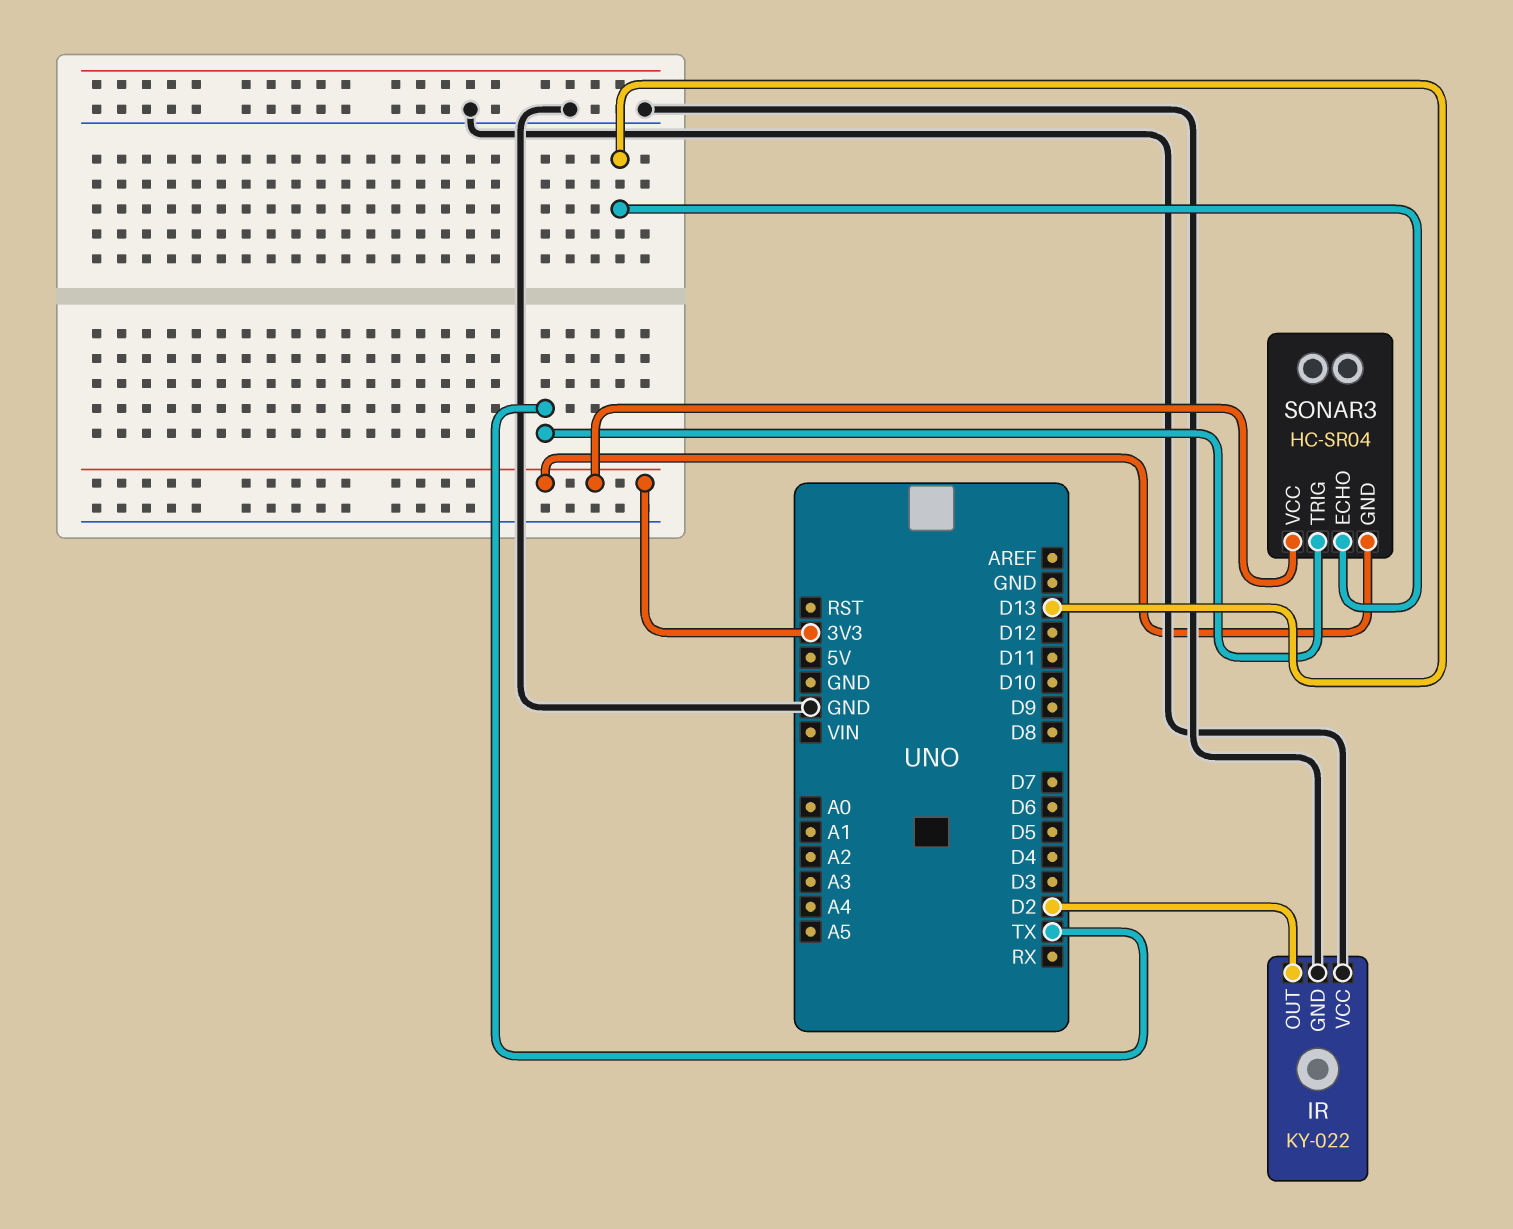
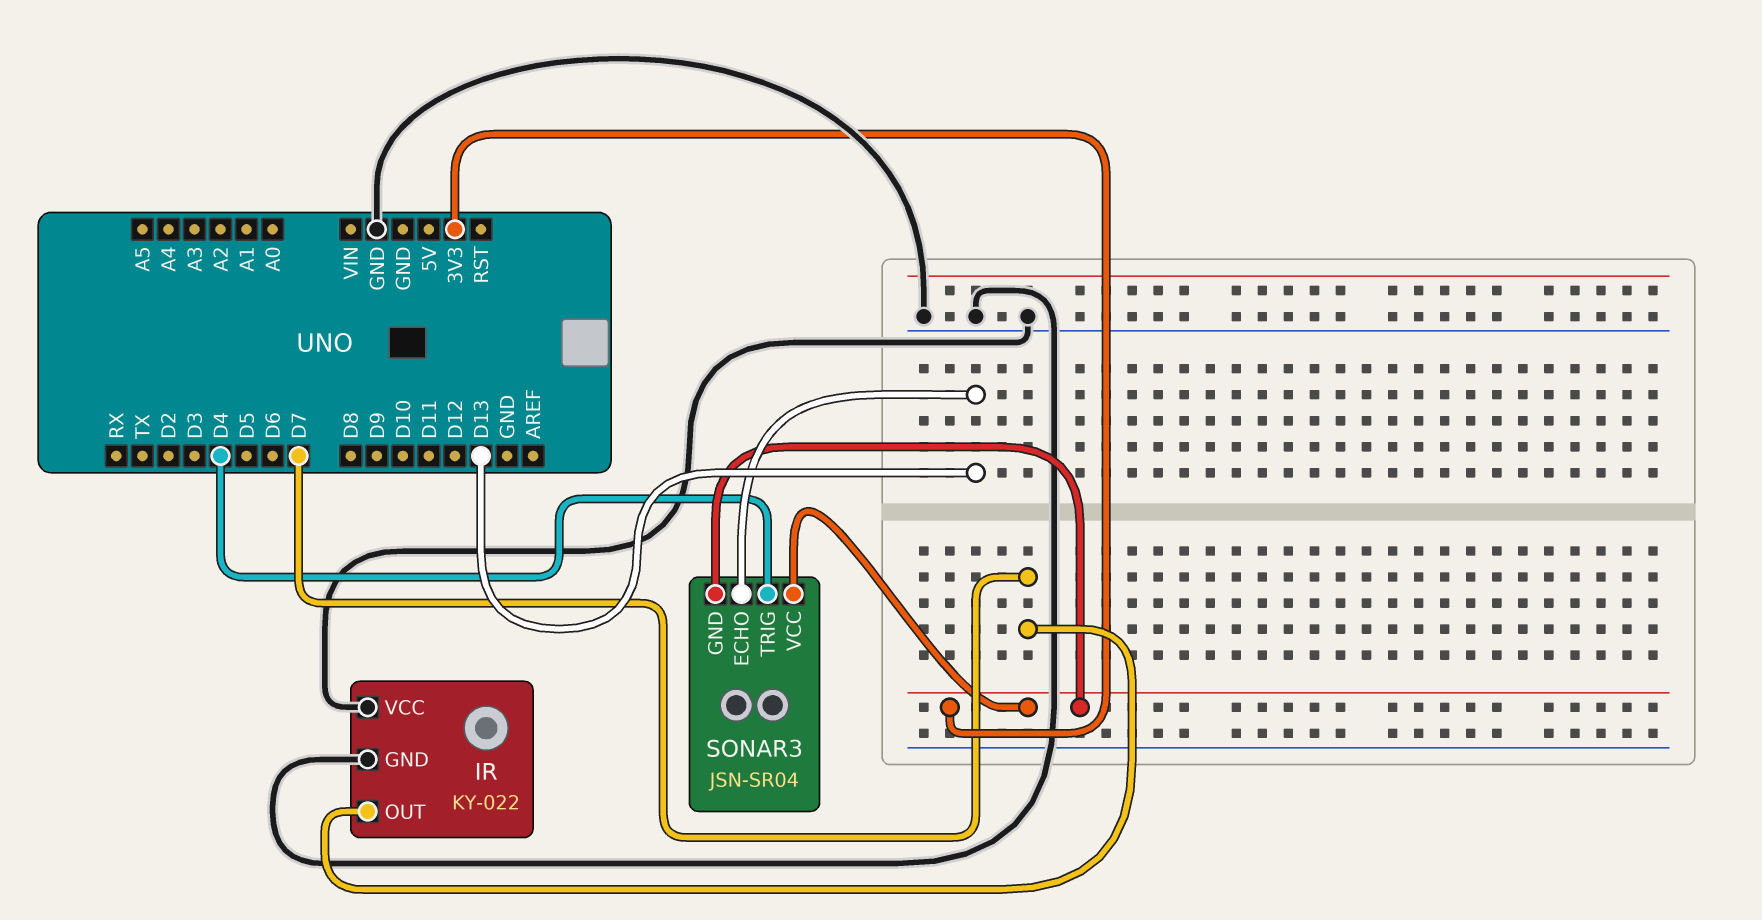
IR pin OUT: D2 -> D7
SONAR3: HC-SR04 -> JSN-SR04
SONAR3 pin TRIG: TX -> D4

